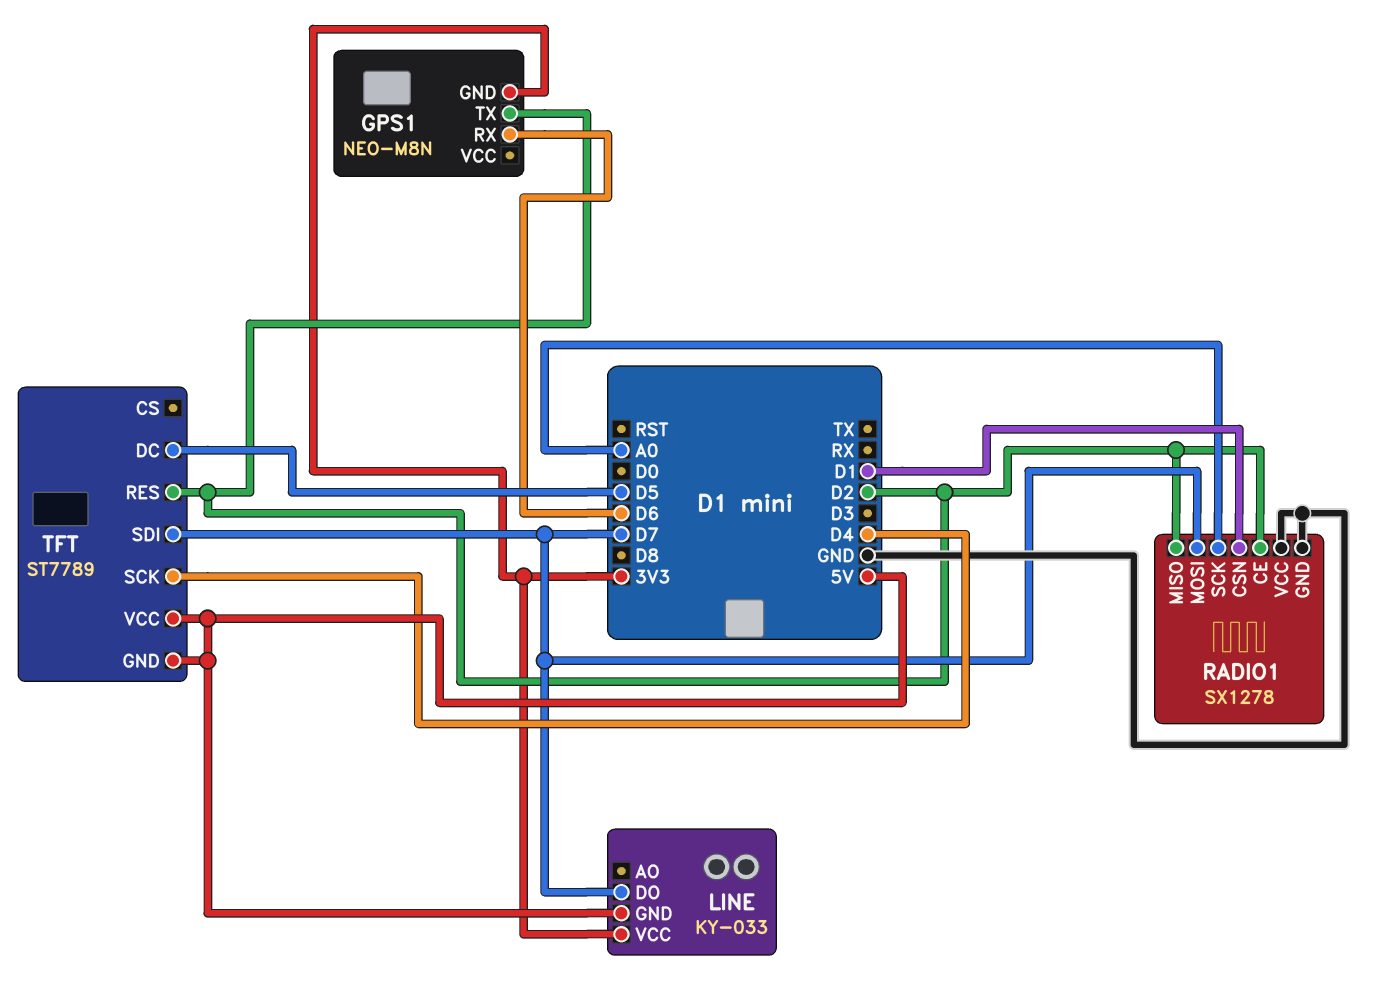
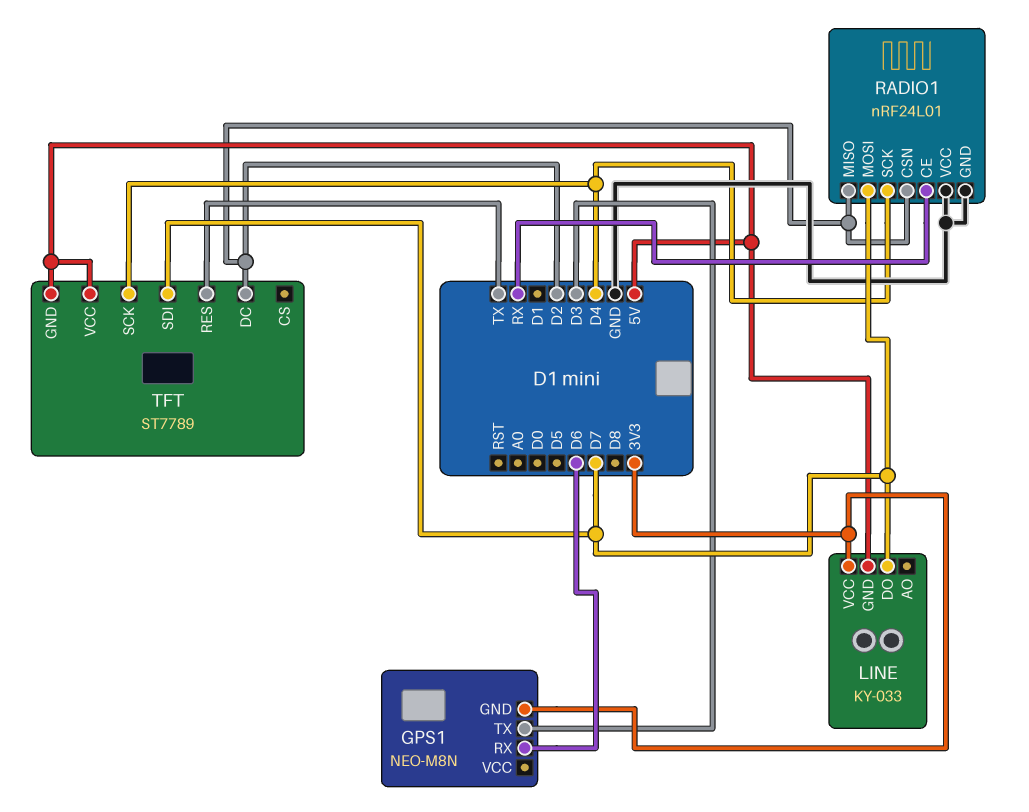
GPS1 pin TX: D2 -> D3
RADIO1: SX1278 -> nRF24L01
RADIO1 pin CE: D2 -> RX
RADIO1 pin CSN: D1 -> D2
RADIO1 pin SCK: A0 -> D4
TFT pin DC: D5 -> D2
TFT pin RES: D2 -> TX

